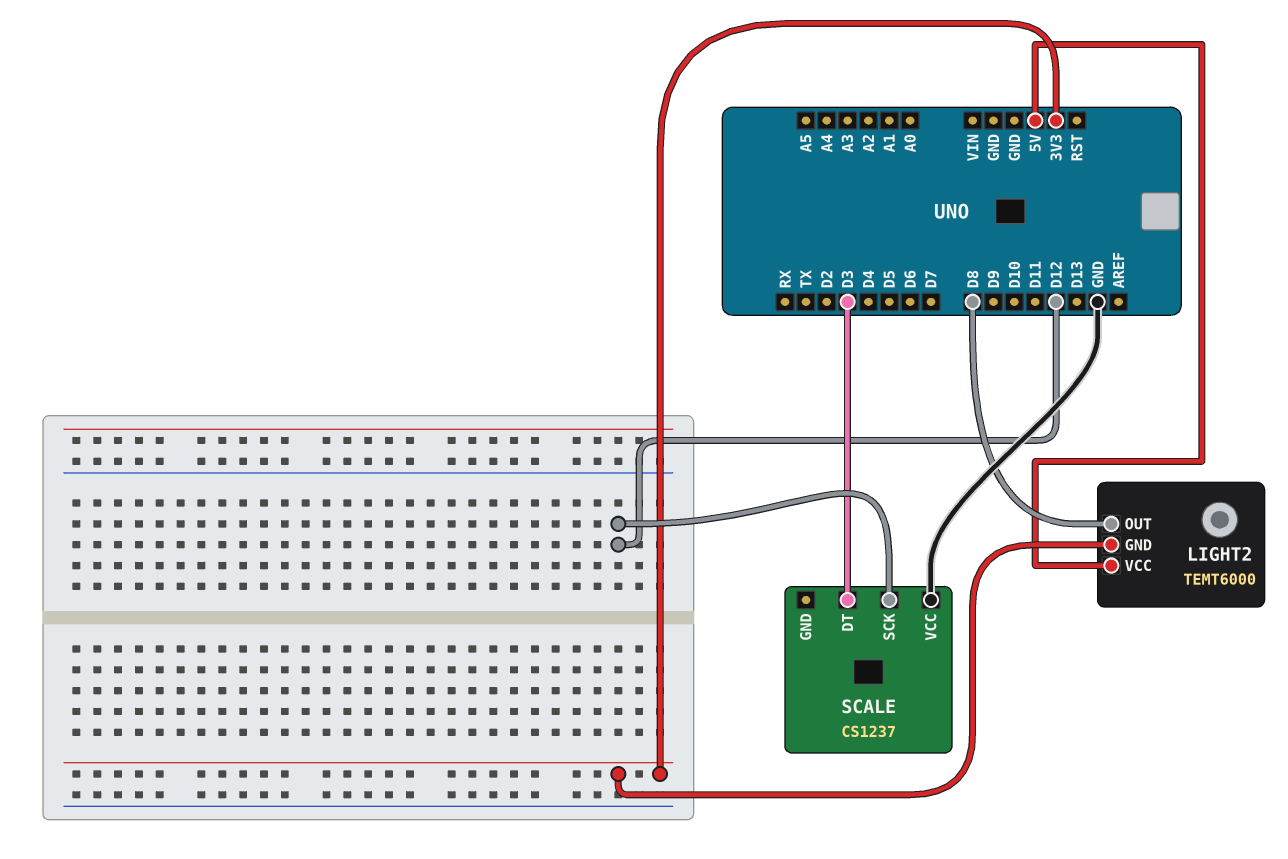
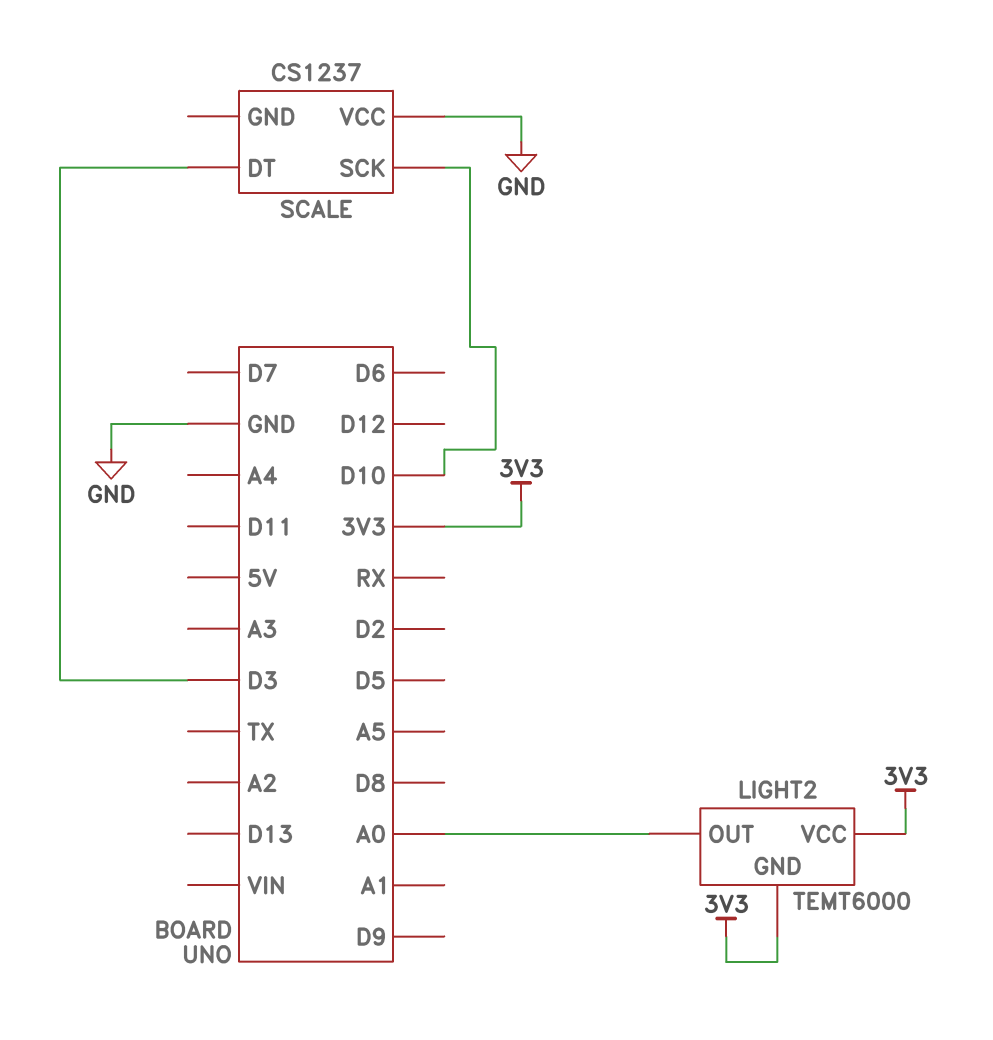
LIGHT2 pin OUT: D8 -> A0
LIGHT2 pin VCC: 5V -> 3V3
SCALE pin SCK: D12 -> D10

